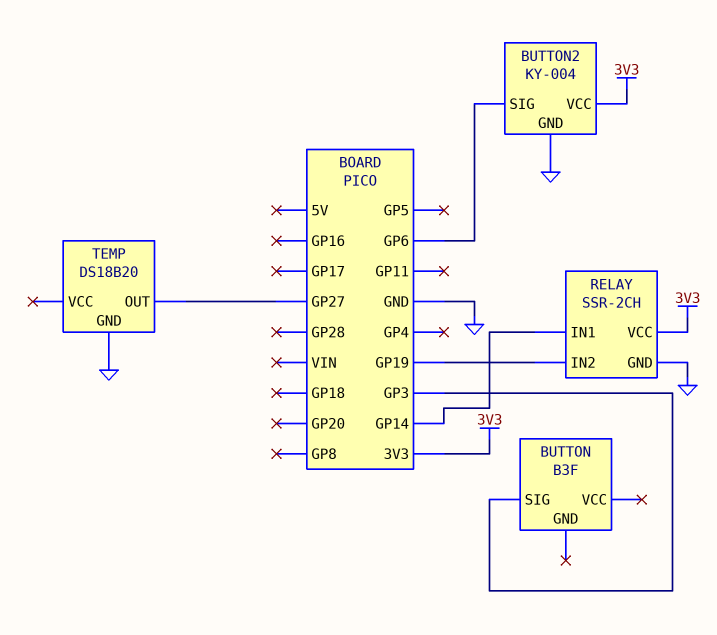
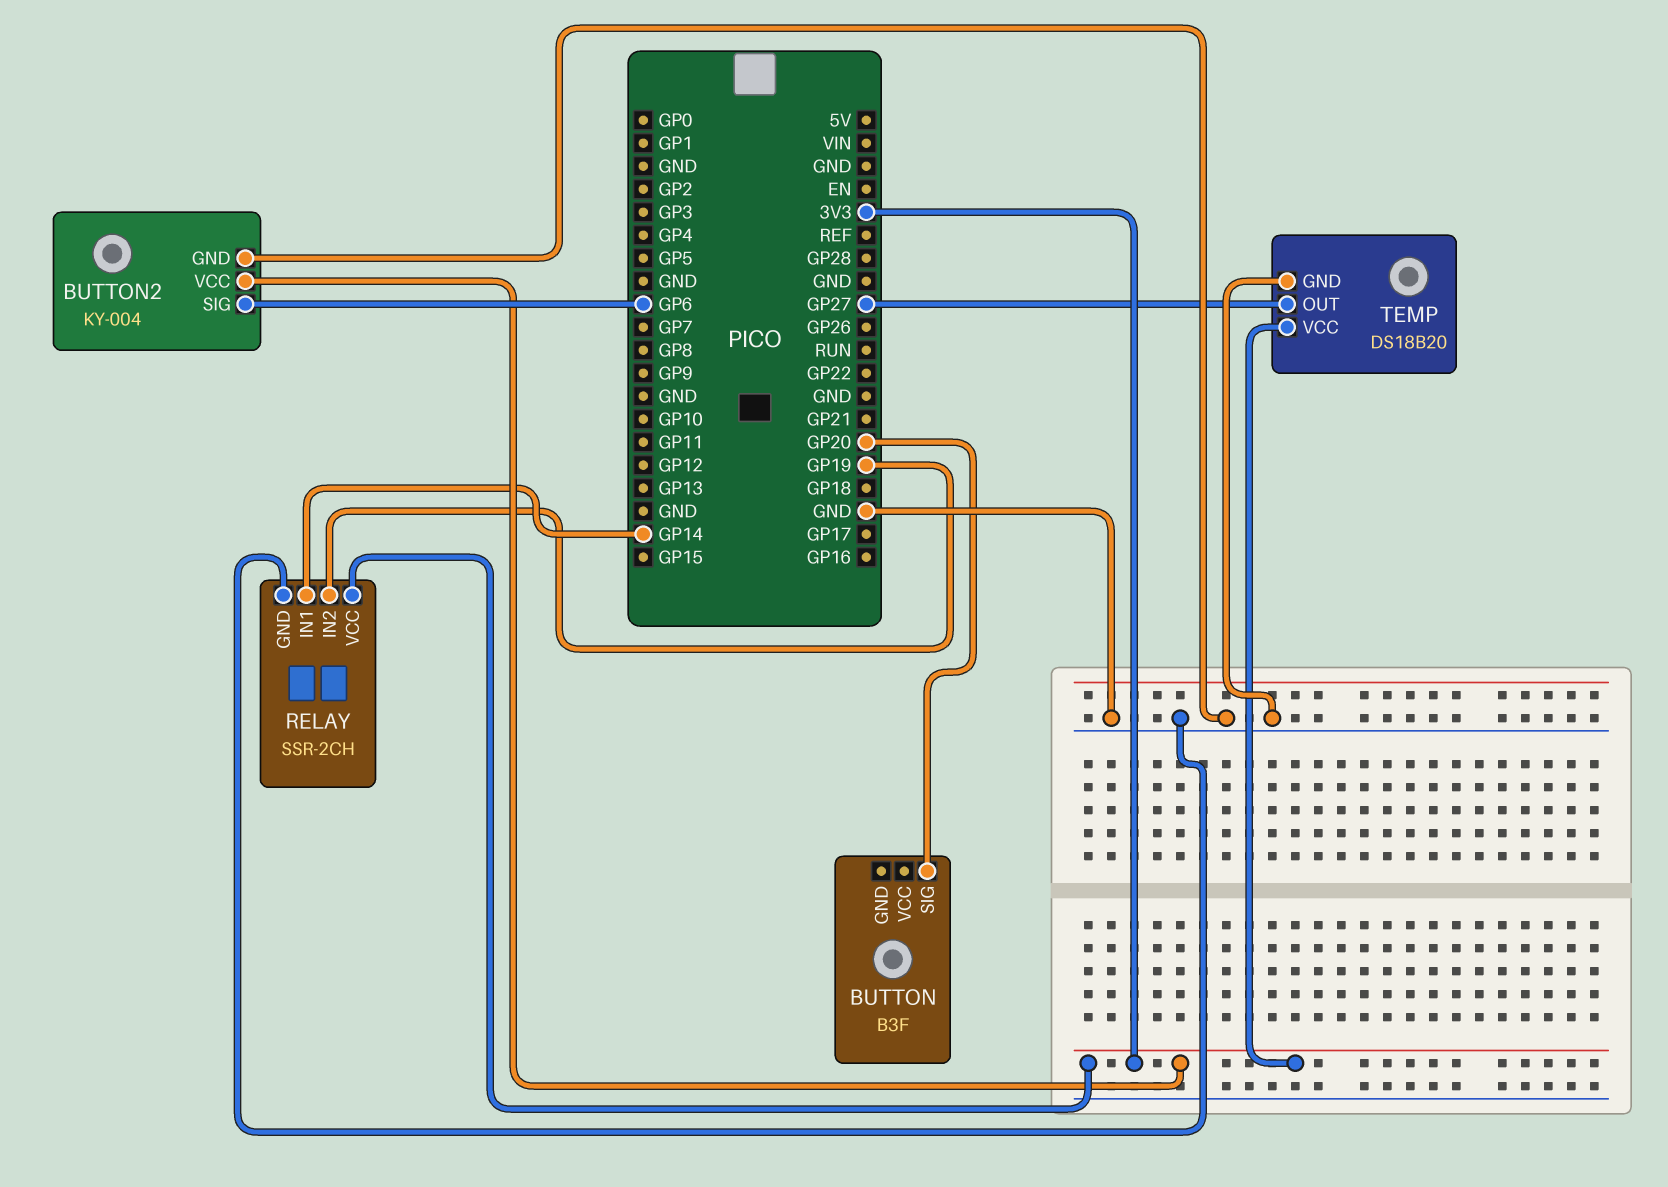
BUTTON pin SIG: GP3 -> GP20
TEMP pin VCC: none -> 3V3

